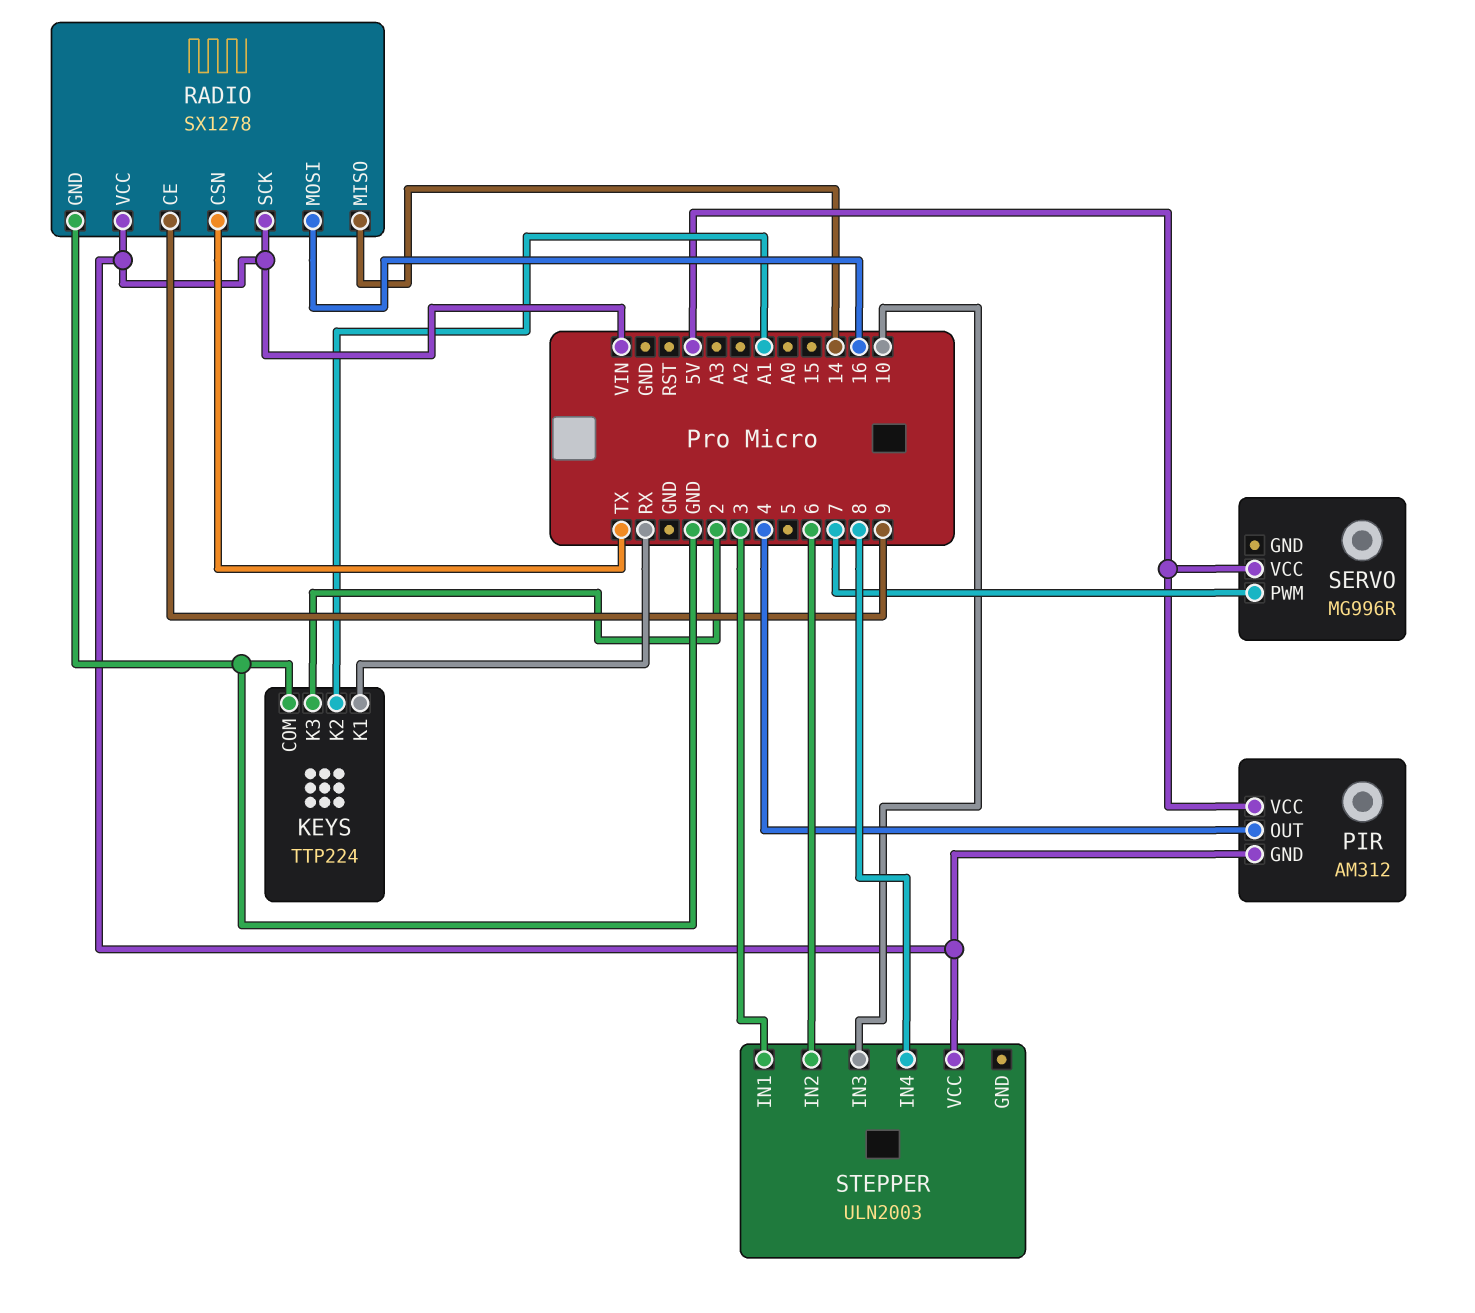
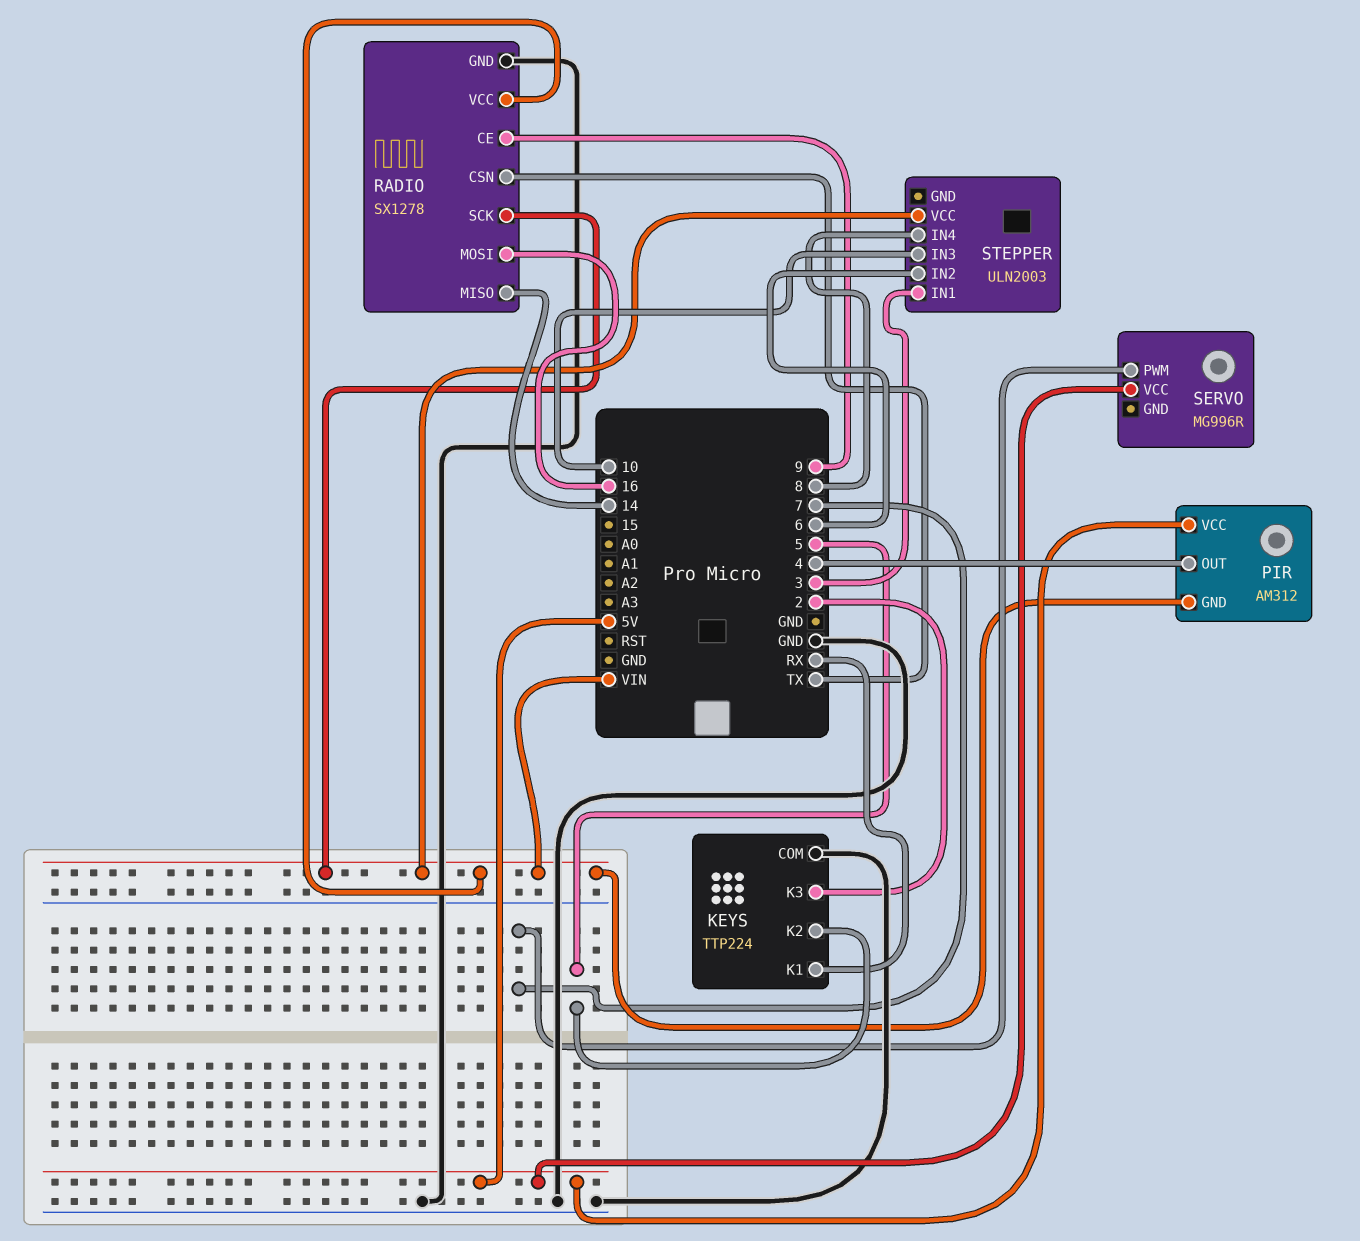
KEYS pin K2: A1 -> 5

